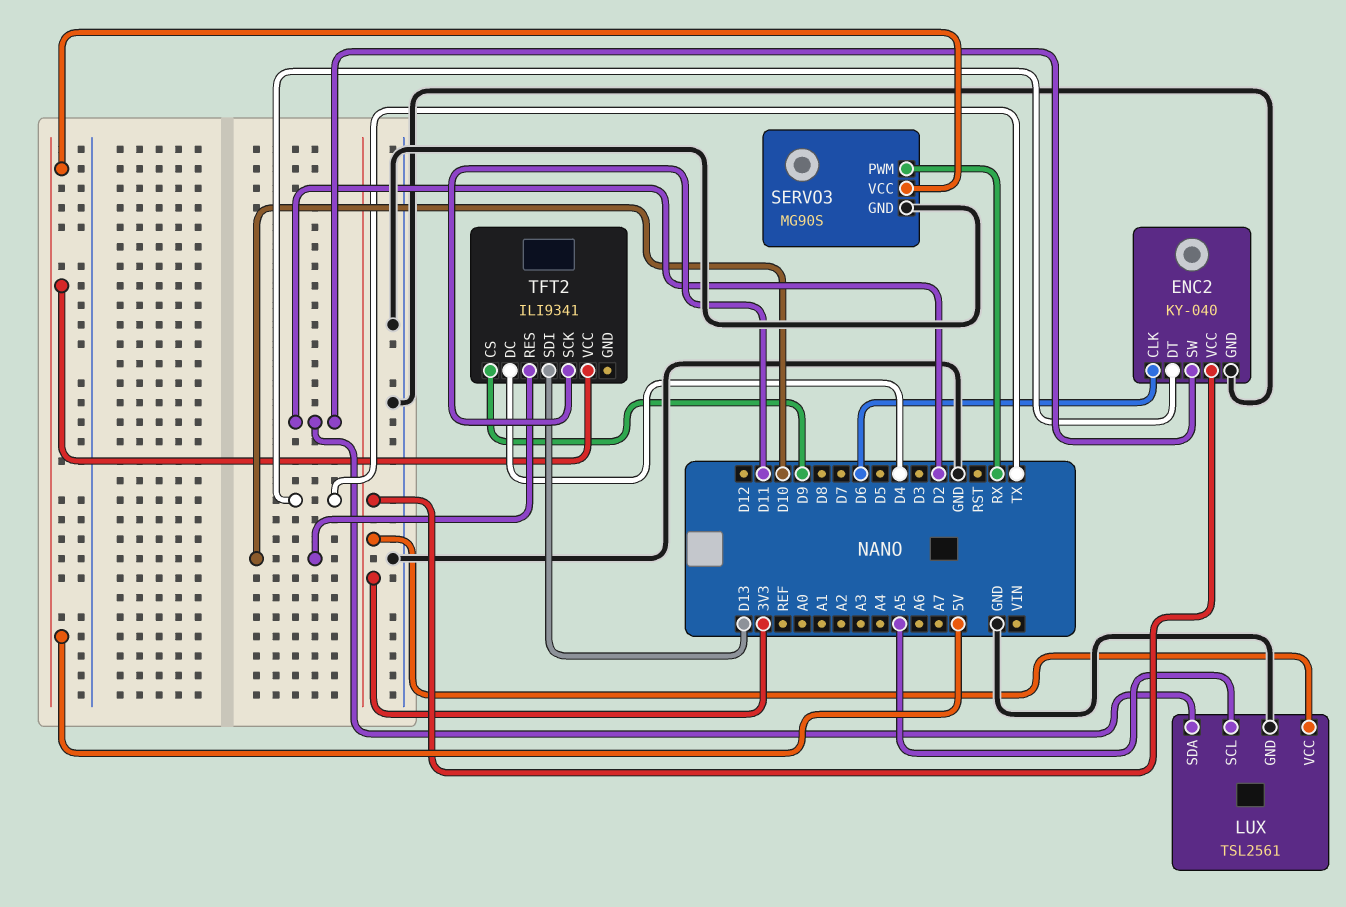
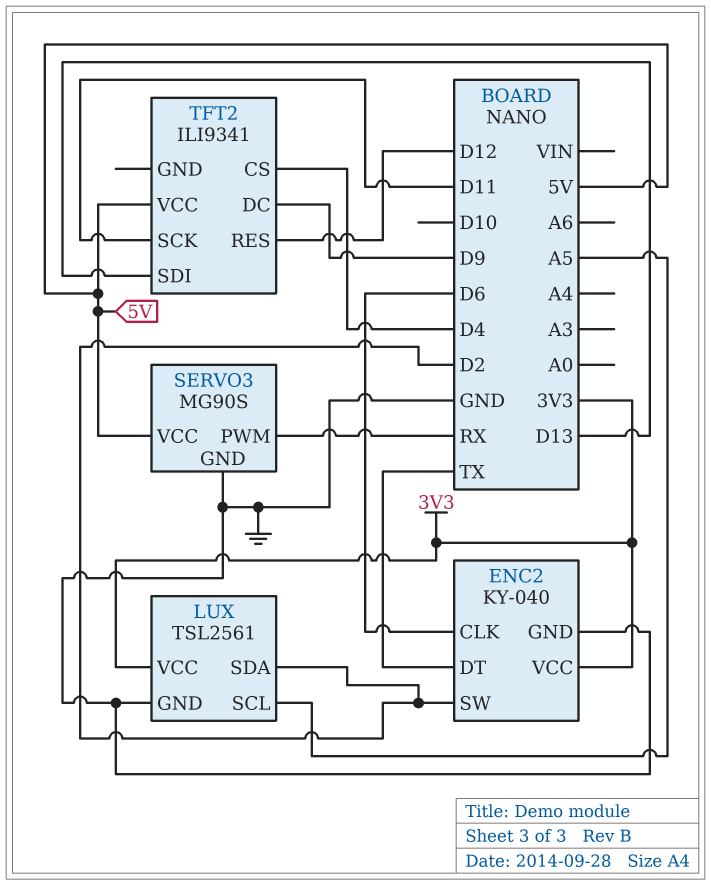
TFT2 pin CS: D9 -> D4
TFT2 pin DC: D4 -> D9
TFT2 pin RES: D10 -> D12

